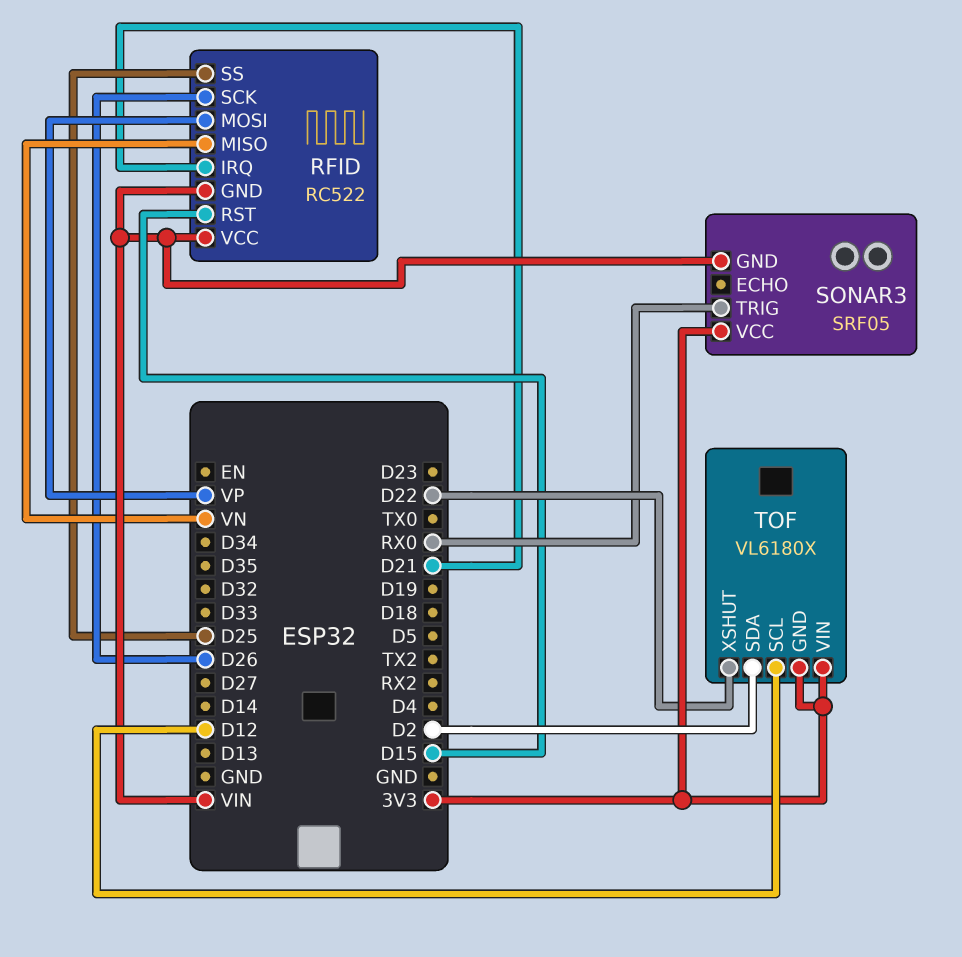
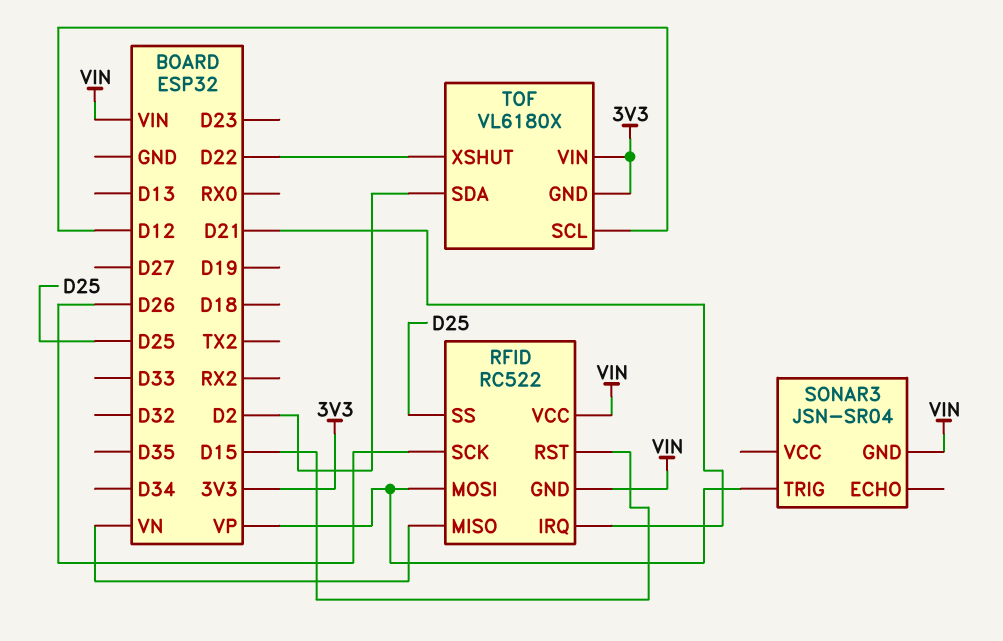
SONAR3: SRF05 -> JSN-SR04
SONAR3 pin TRIG: RX0 -> VP
SONAR3 pin VCC: 3V3 -> none

